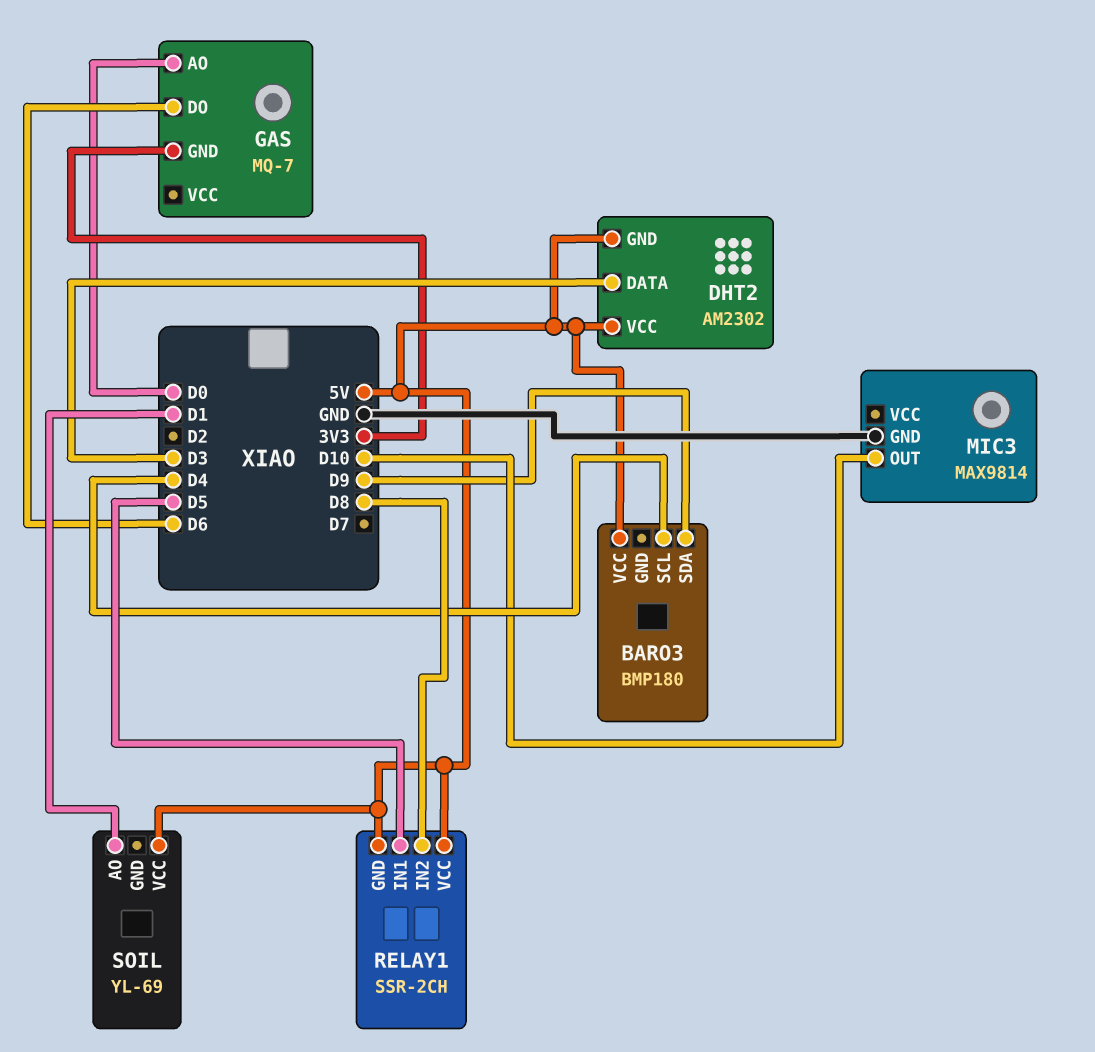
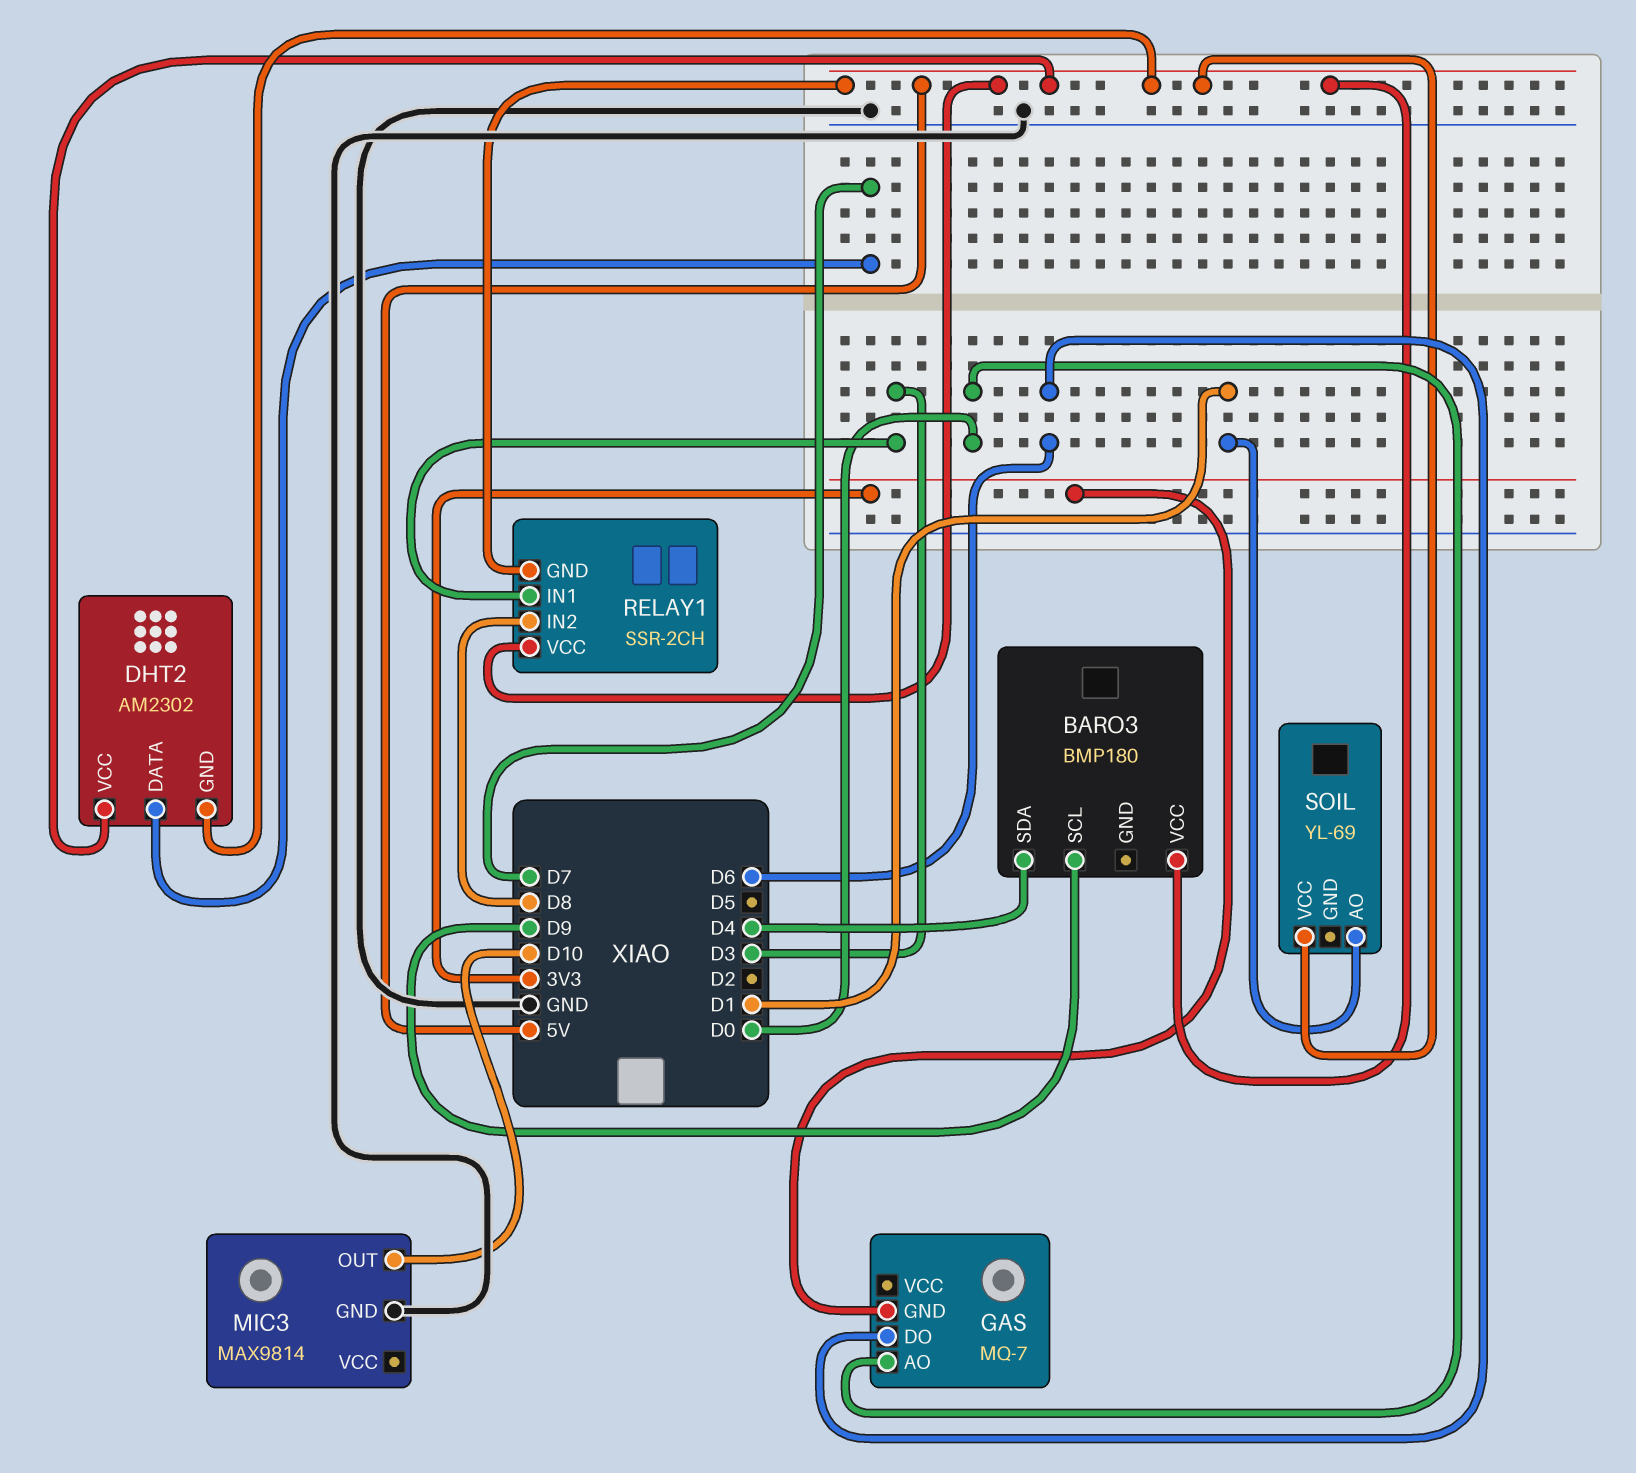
BARO3 pin SCL: D4 -> D9
BARO3 pin SDA: D9 -> D4
DHT2 pin DATA: D3 -> D7
RELAY1 pin IN1: D5 -> D3

